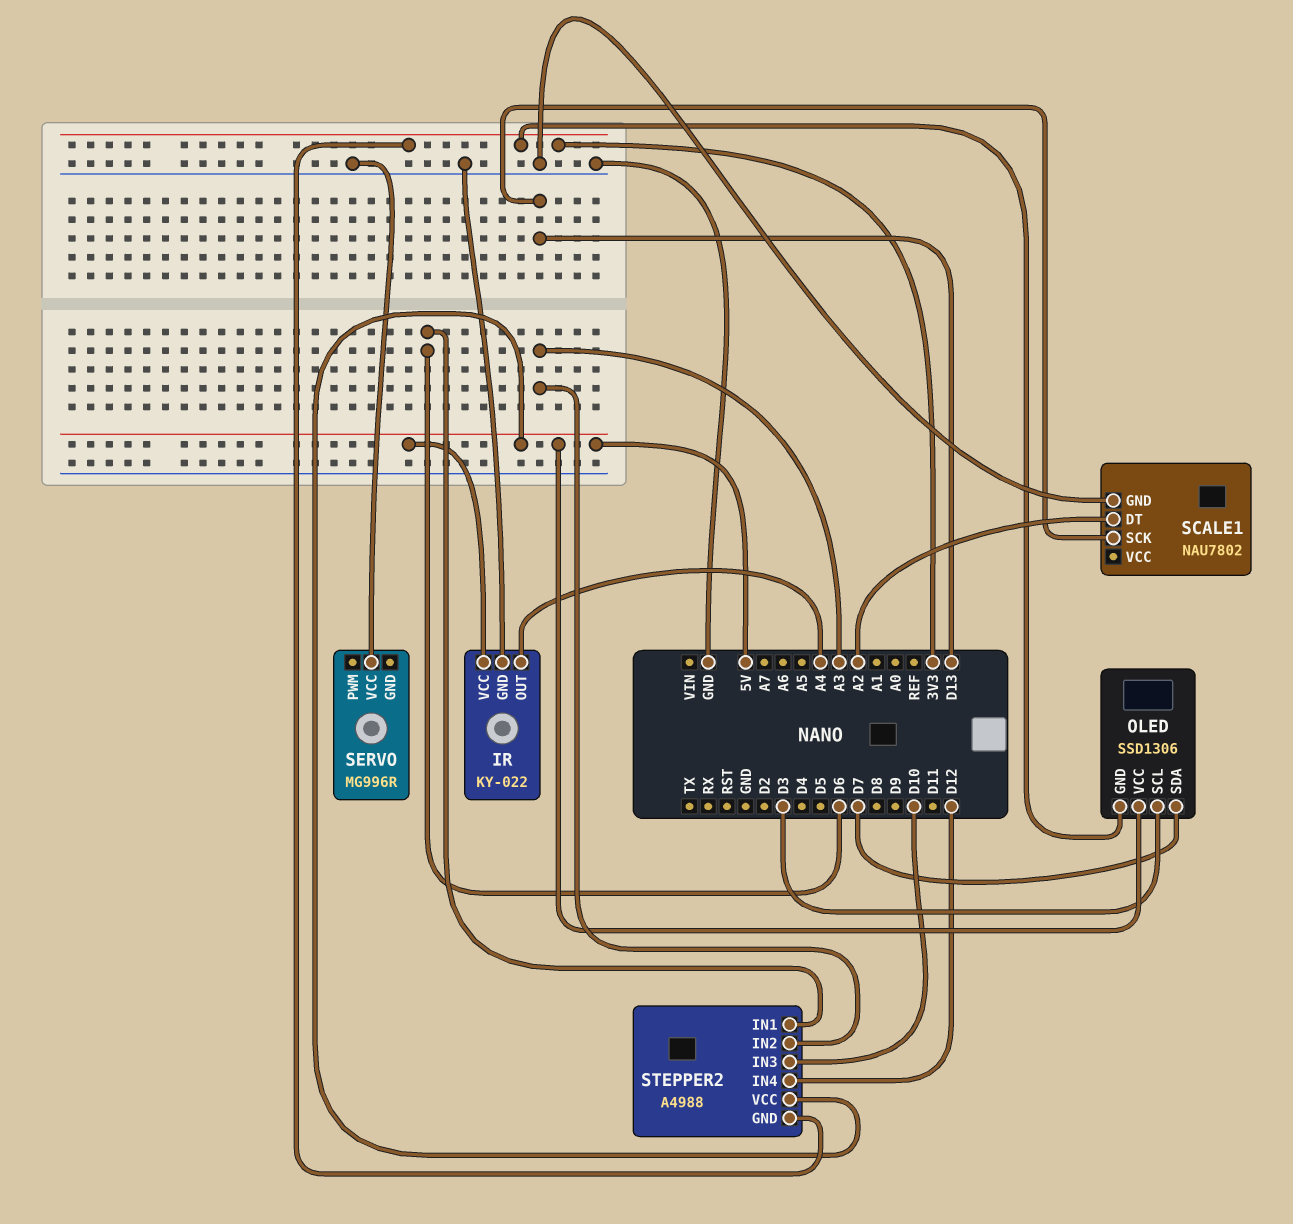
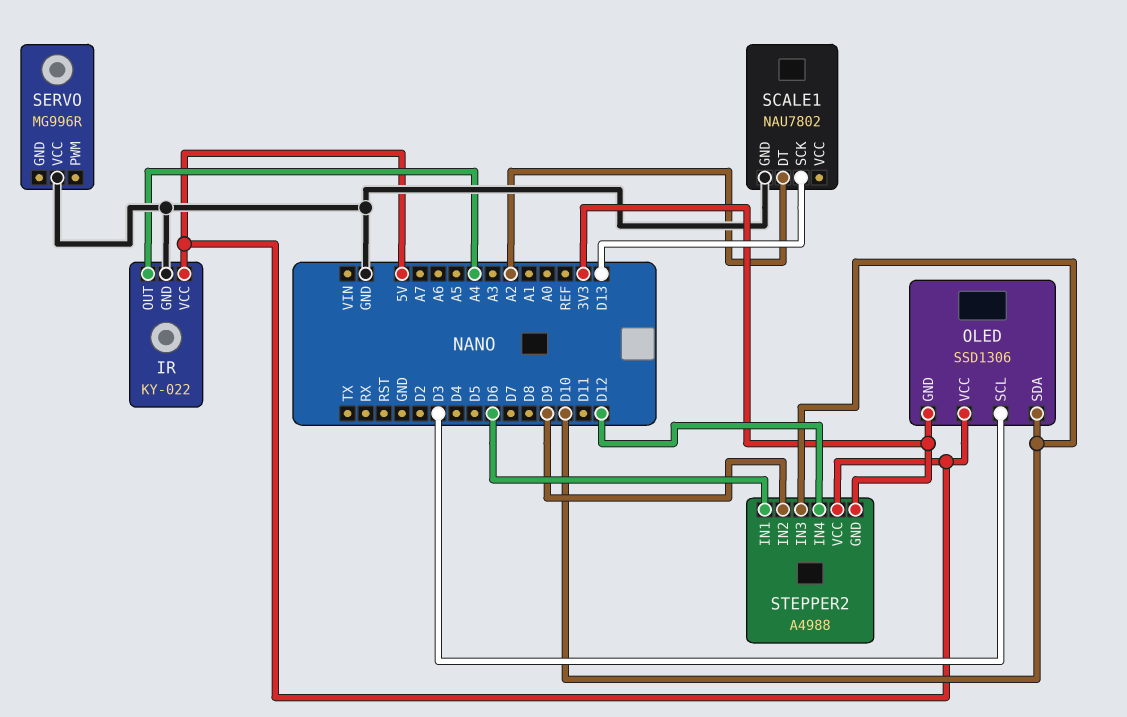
OLED pin SDA: D7 -> D10
STEPPER2 pin IN2: A3 -> D9

